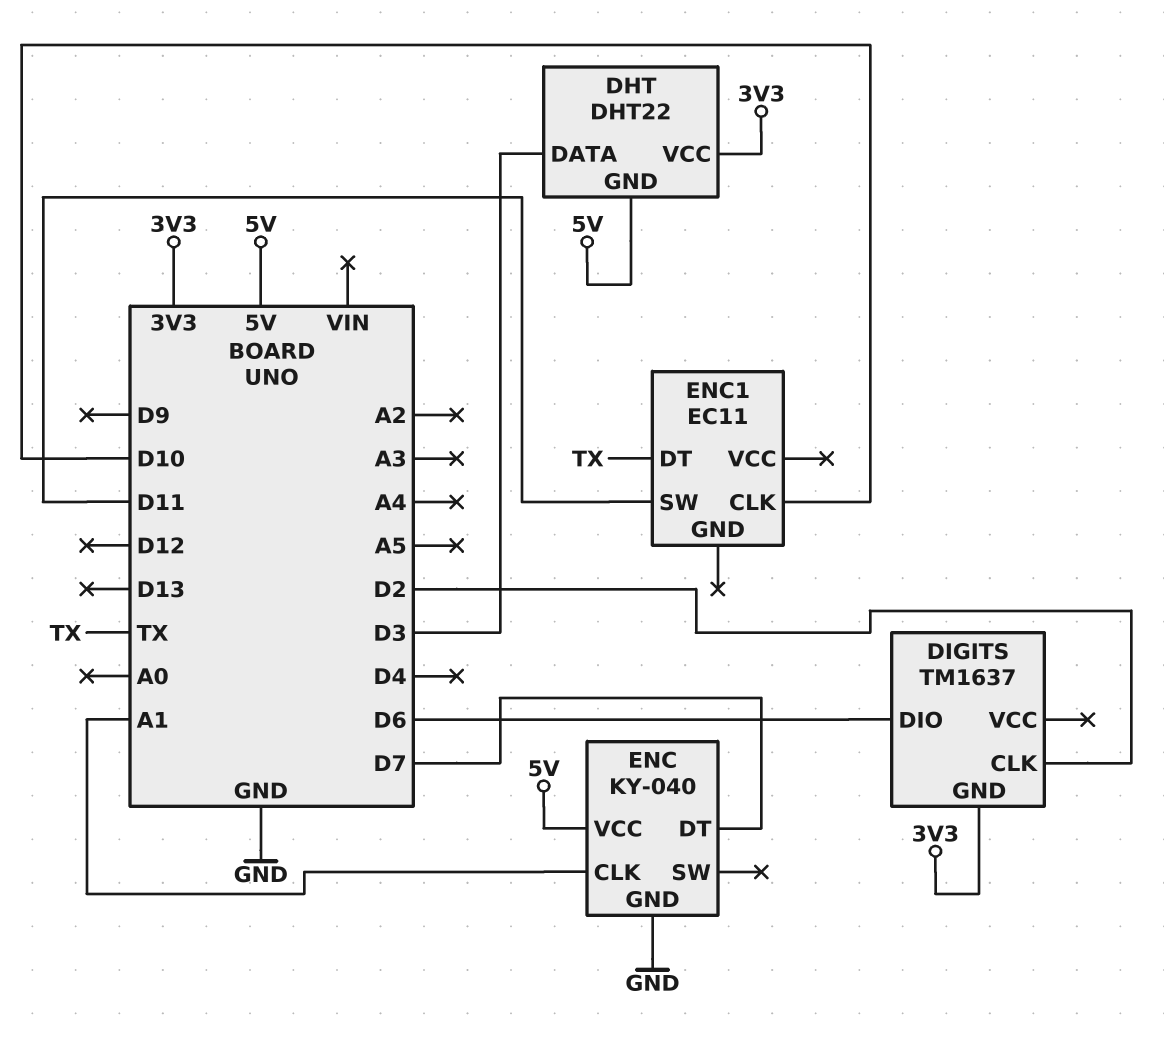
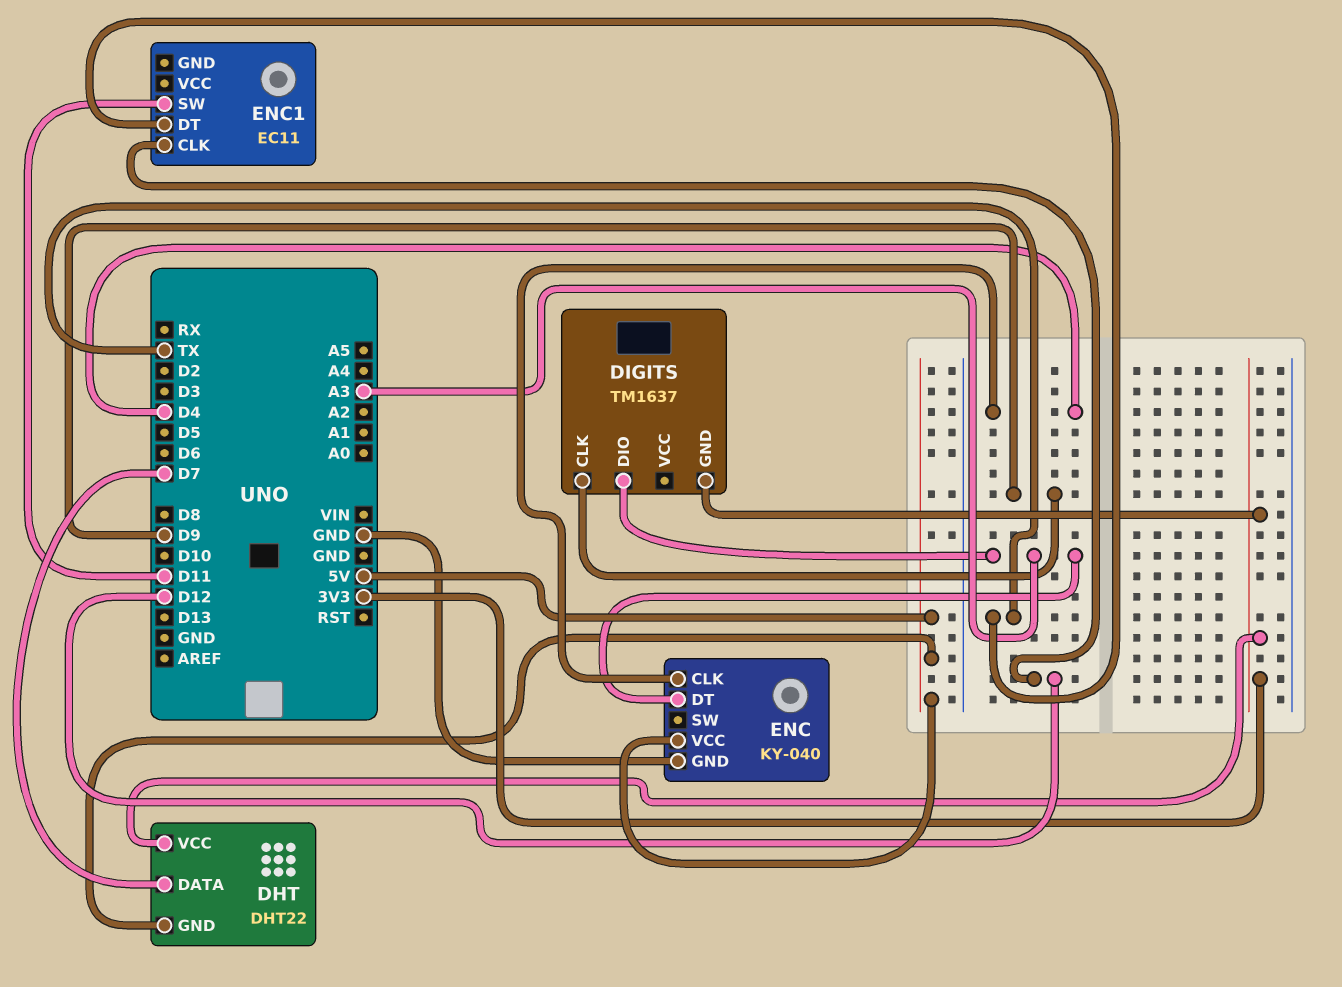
DHT pin DATA: D3 -> D7
DIGITS pin CLK: D2 -> D9
DIGITS pin DIO: D6 -> A3
ENC pin CLK: A1 -> D4
ENC pin DT: D7 -> A3
ENC1 pin CLK: D10 -> D12

